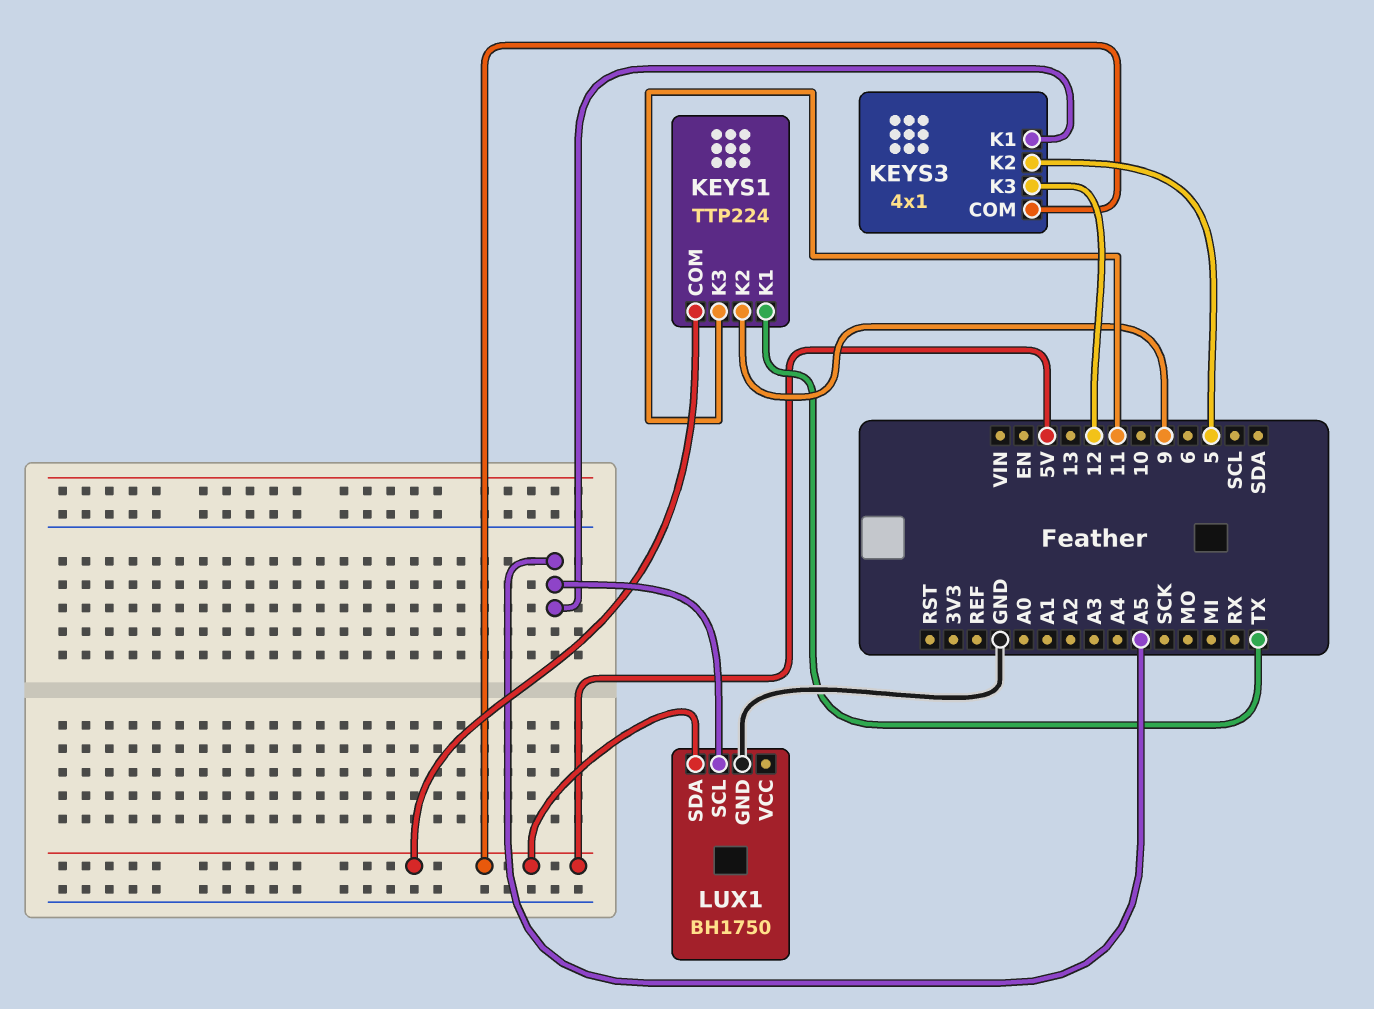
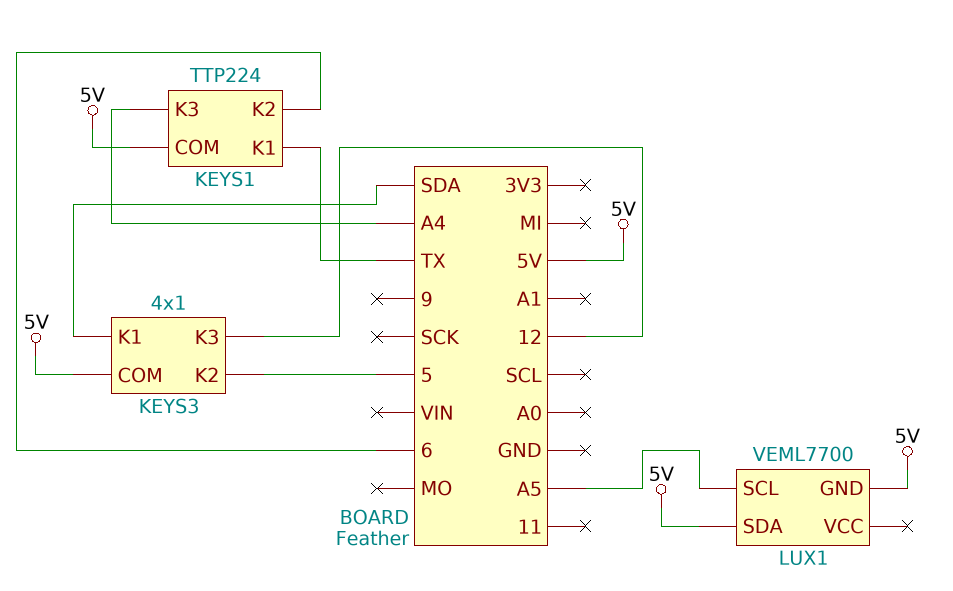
KEYS1 pin K2: 9 -> 6
KEYS1 pin K3: 11 -> A4
KEYS3 pin K1: A5 -> SDA
LUX1: BH1750 -> VEML7700
LUX1 pin GND: GND -> 5V

